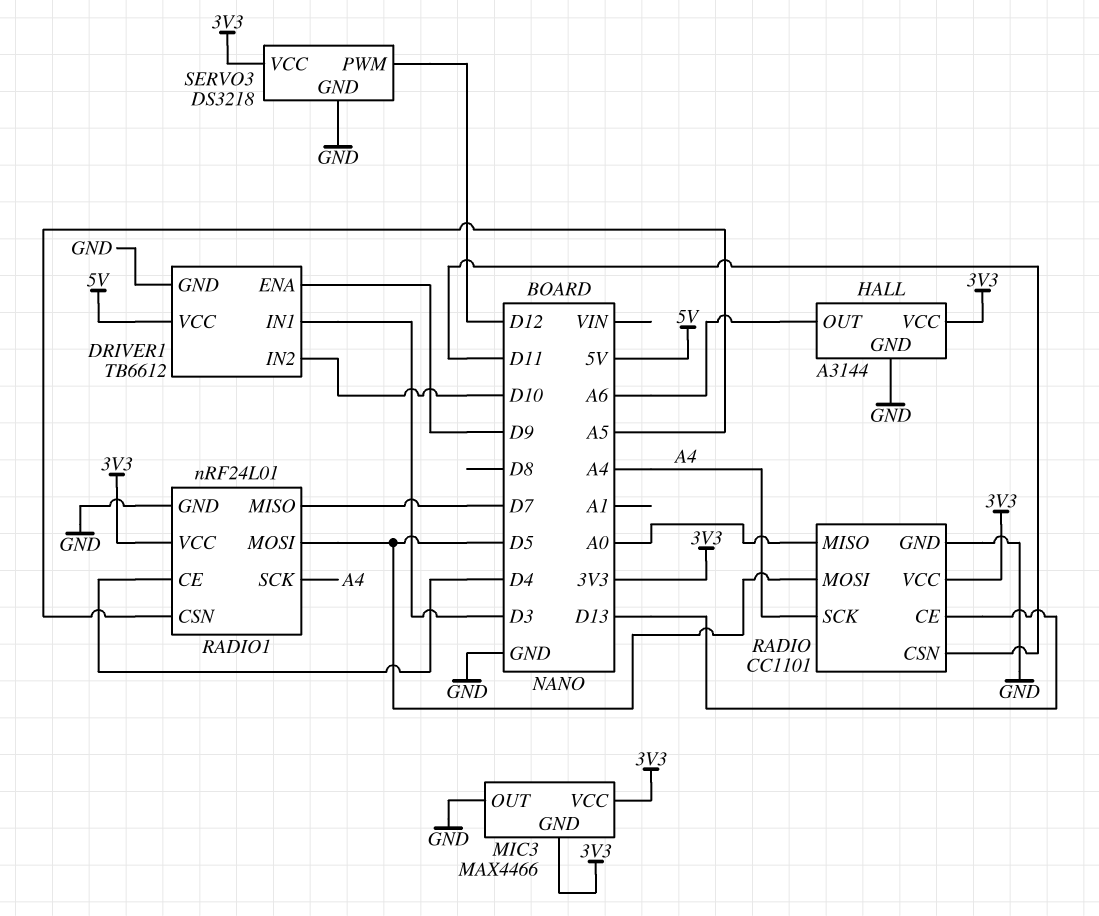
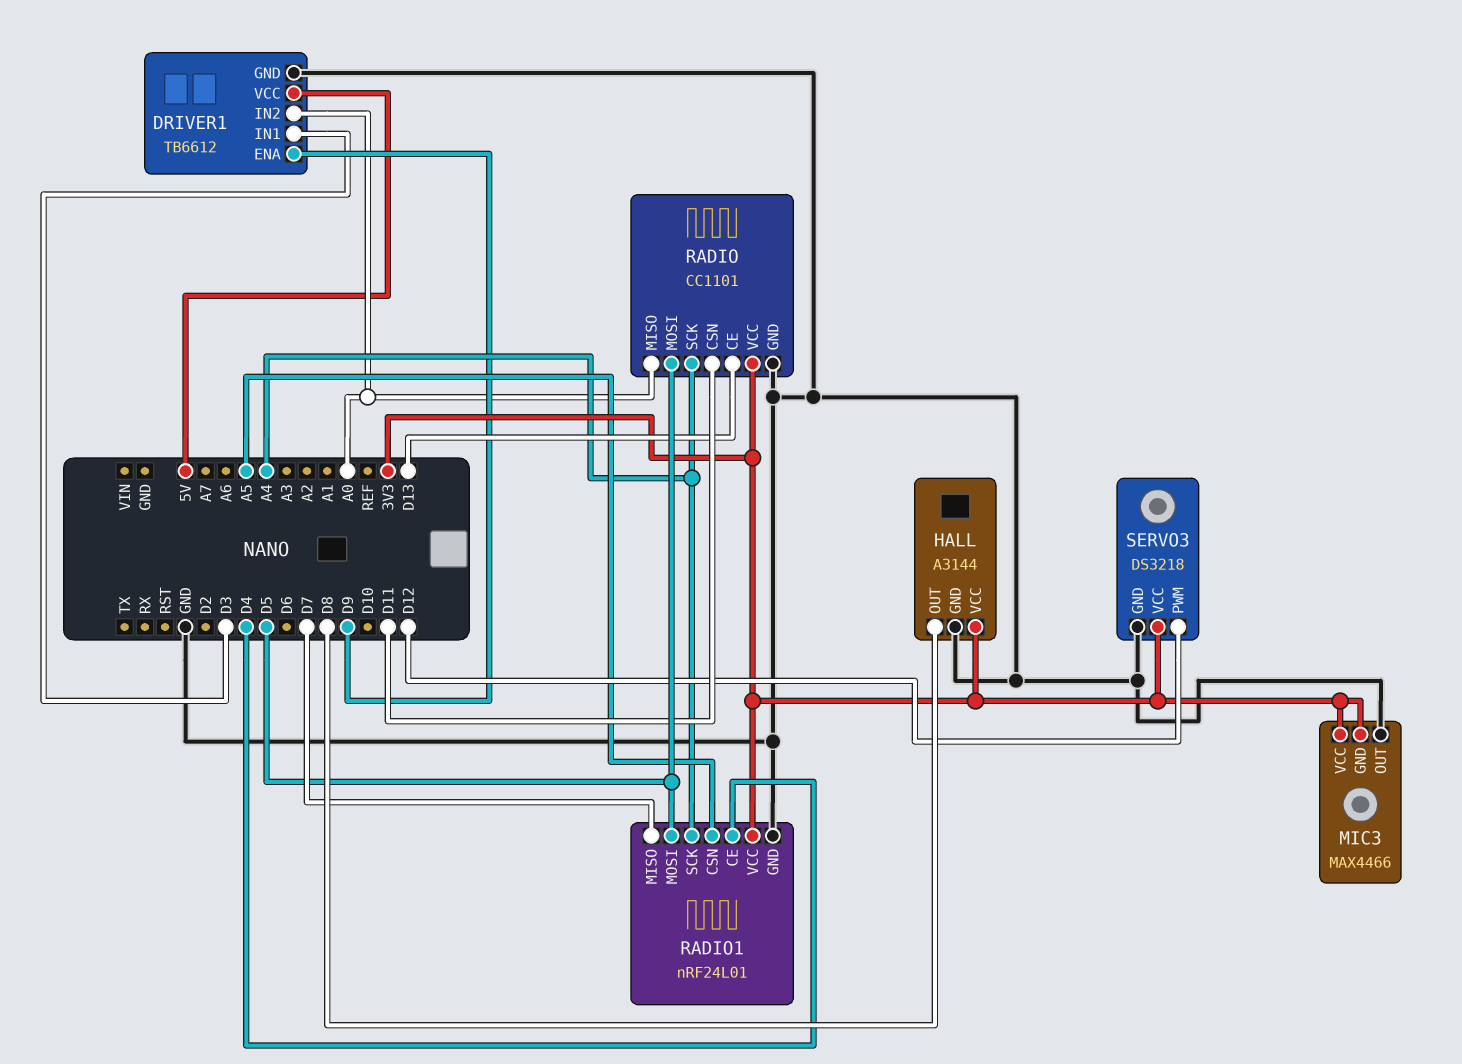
DRIVER1 pin IN2: D10 -> A0
HALL pin OUT: A6 -> D8

